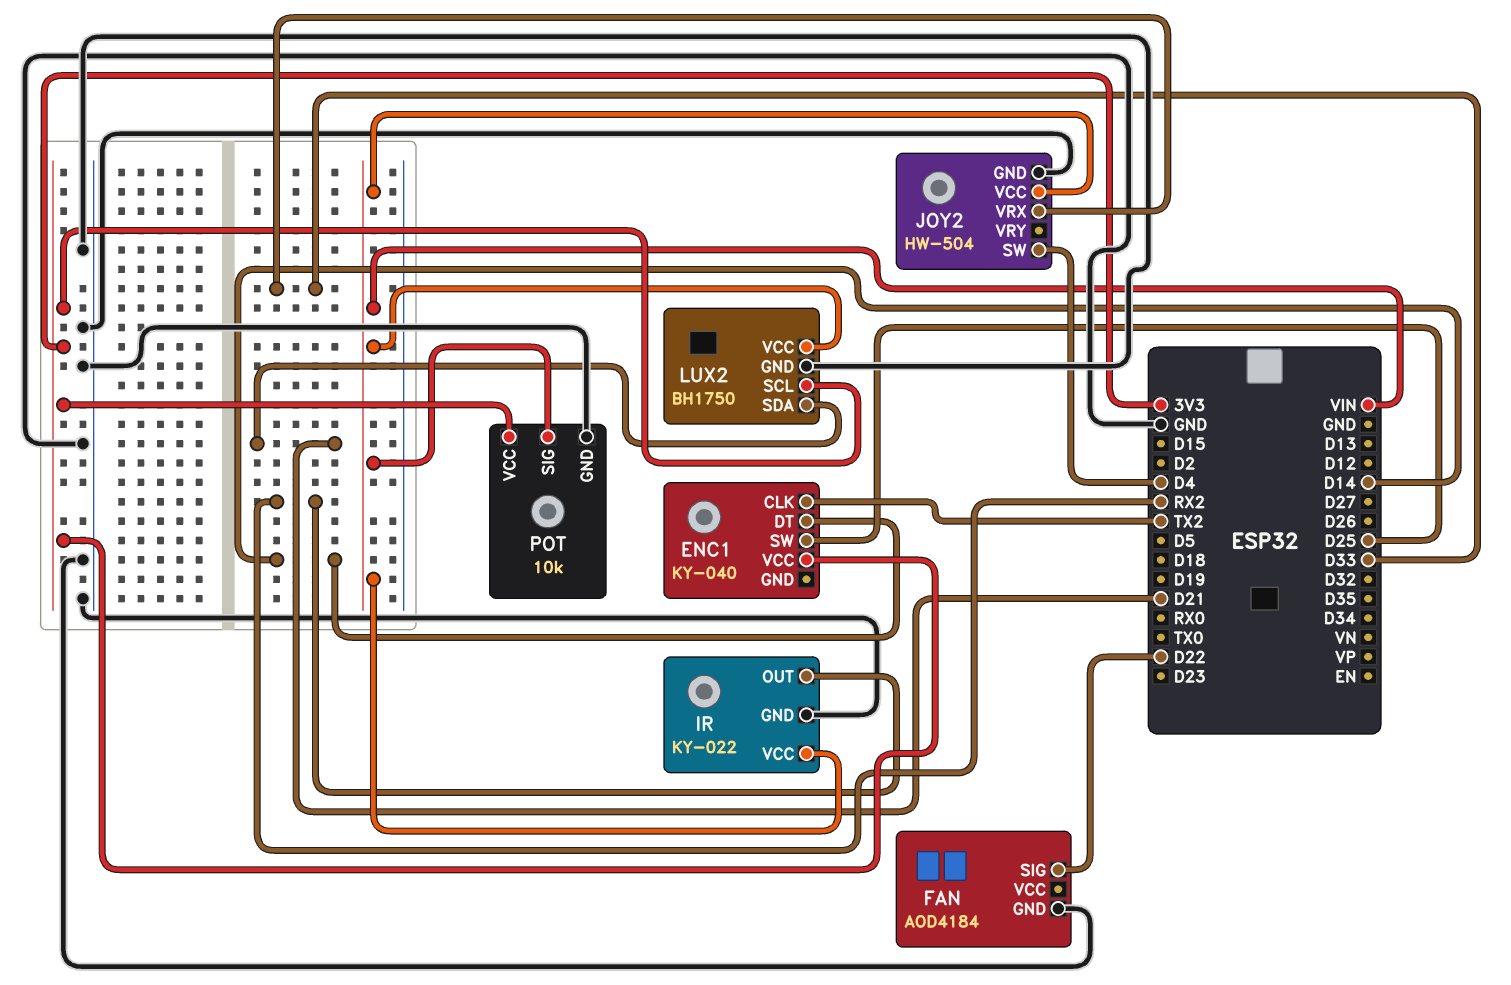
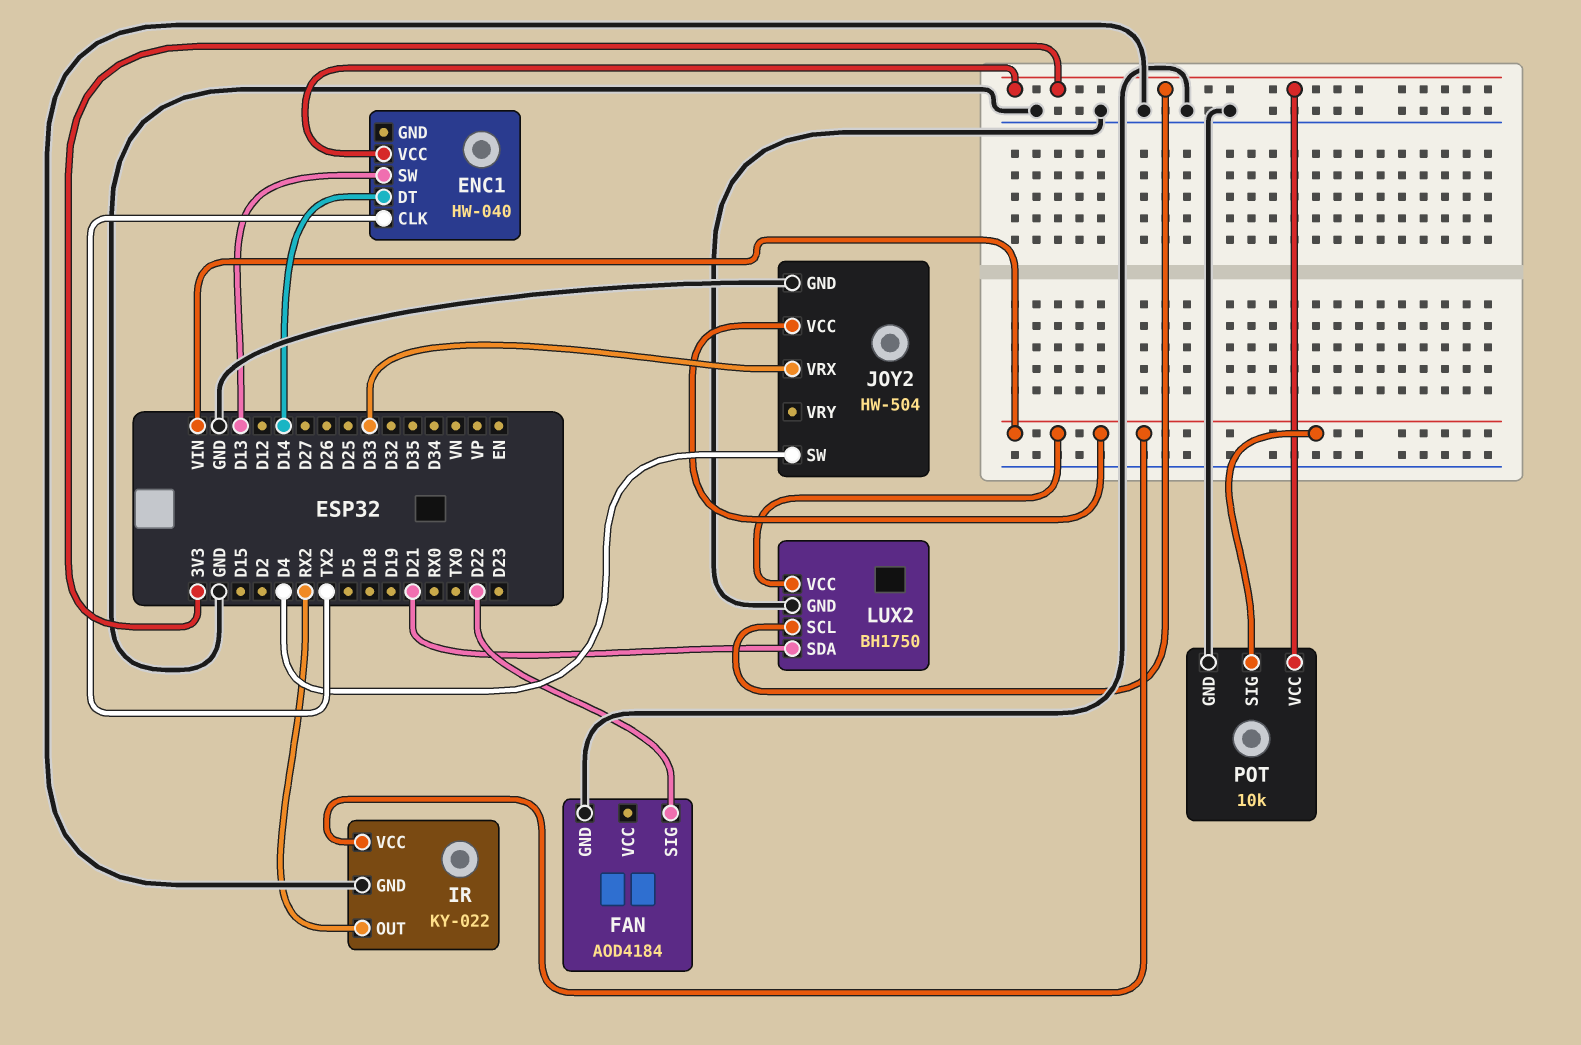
ENC1: KY-040 -> HW-040
ENC1 pin SW: D25 -> D13

